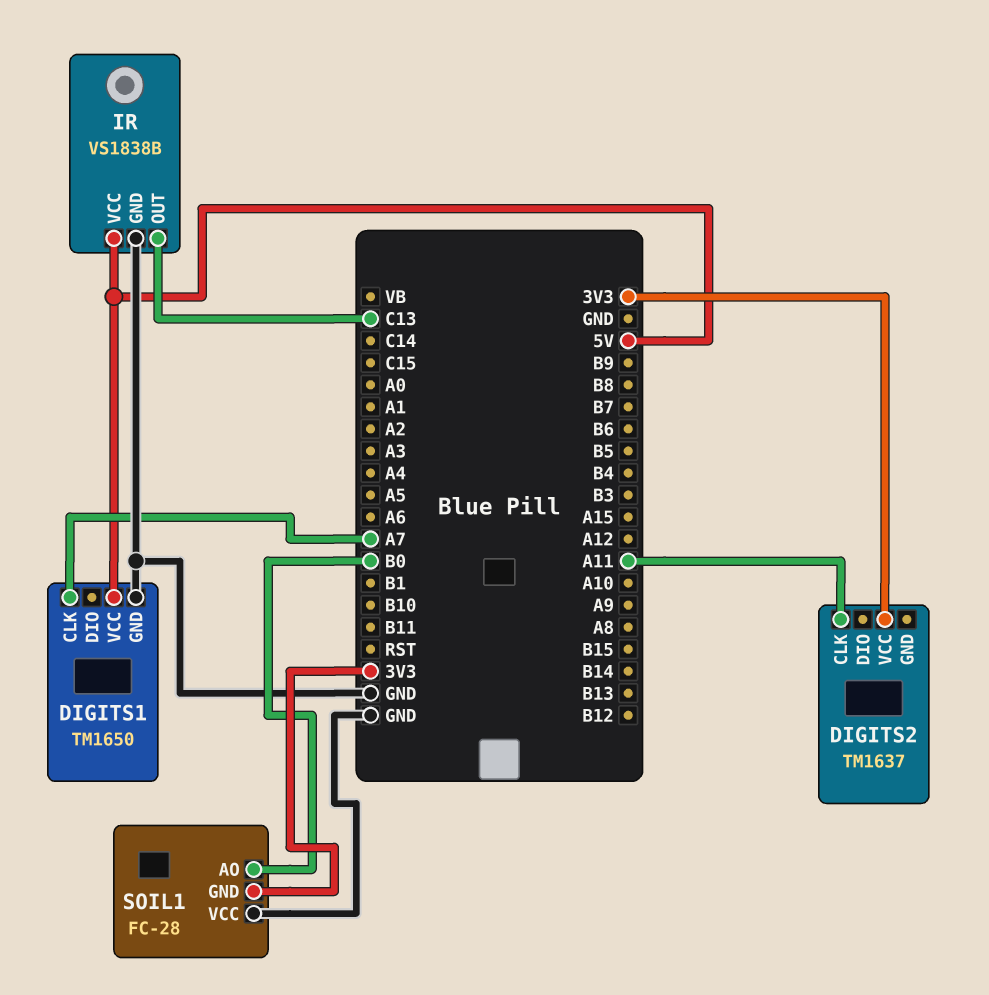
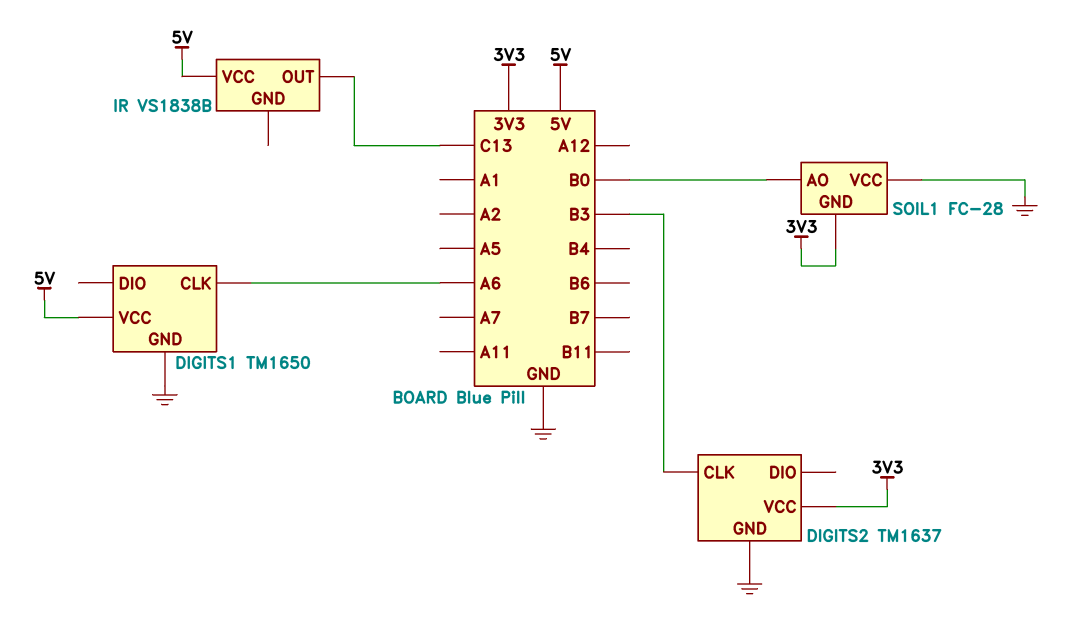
DIGITS1 pin CLK: A7 -> A6
DIGITS2 pin CLK: A11 -> B3
DIGITS2 pin GND: none -> GND
IR pin GND: GND -> none

